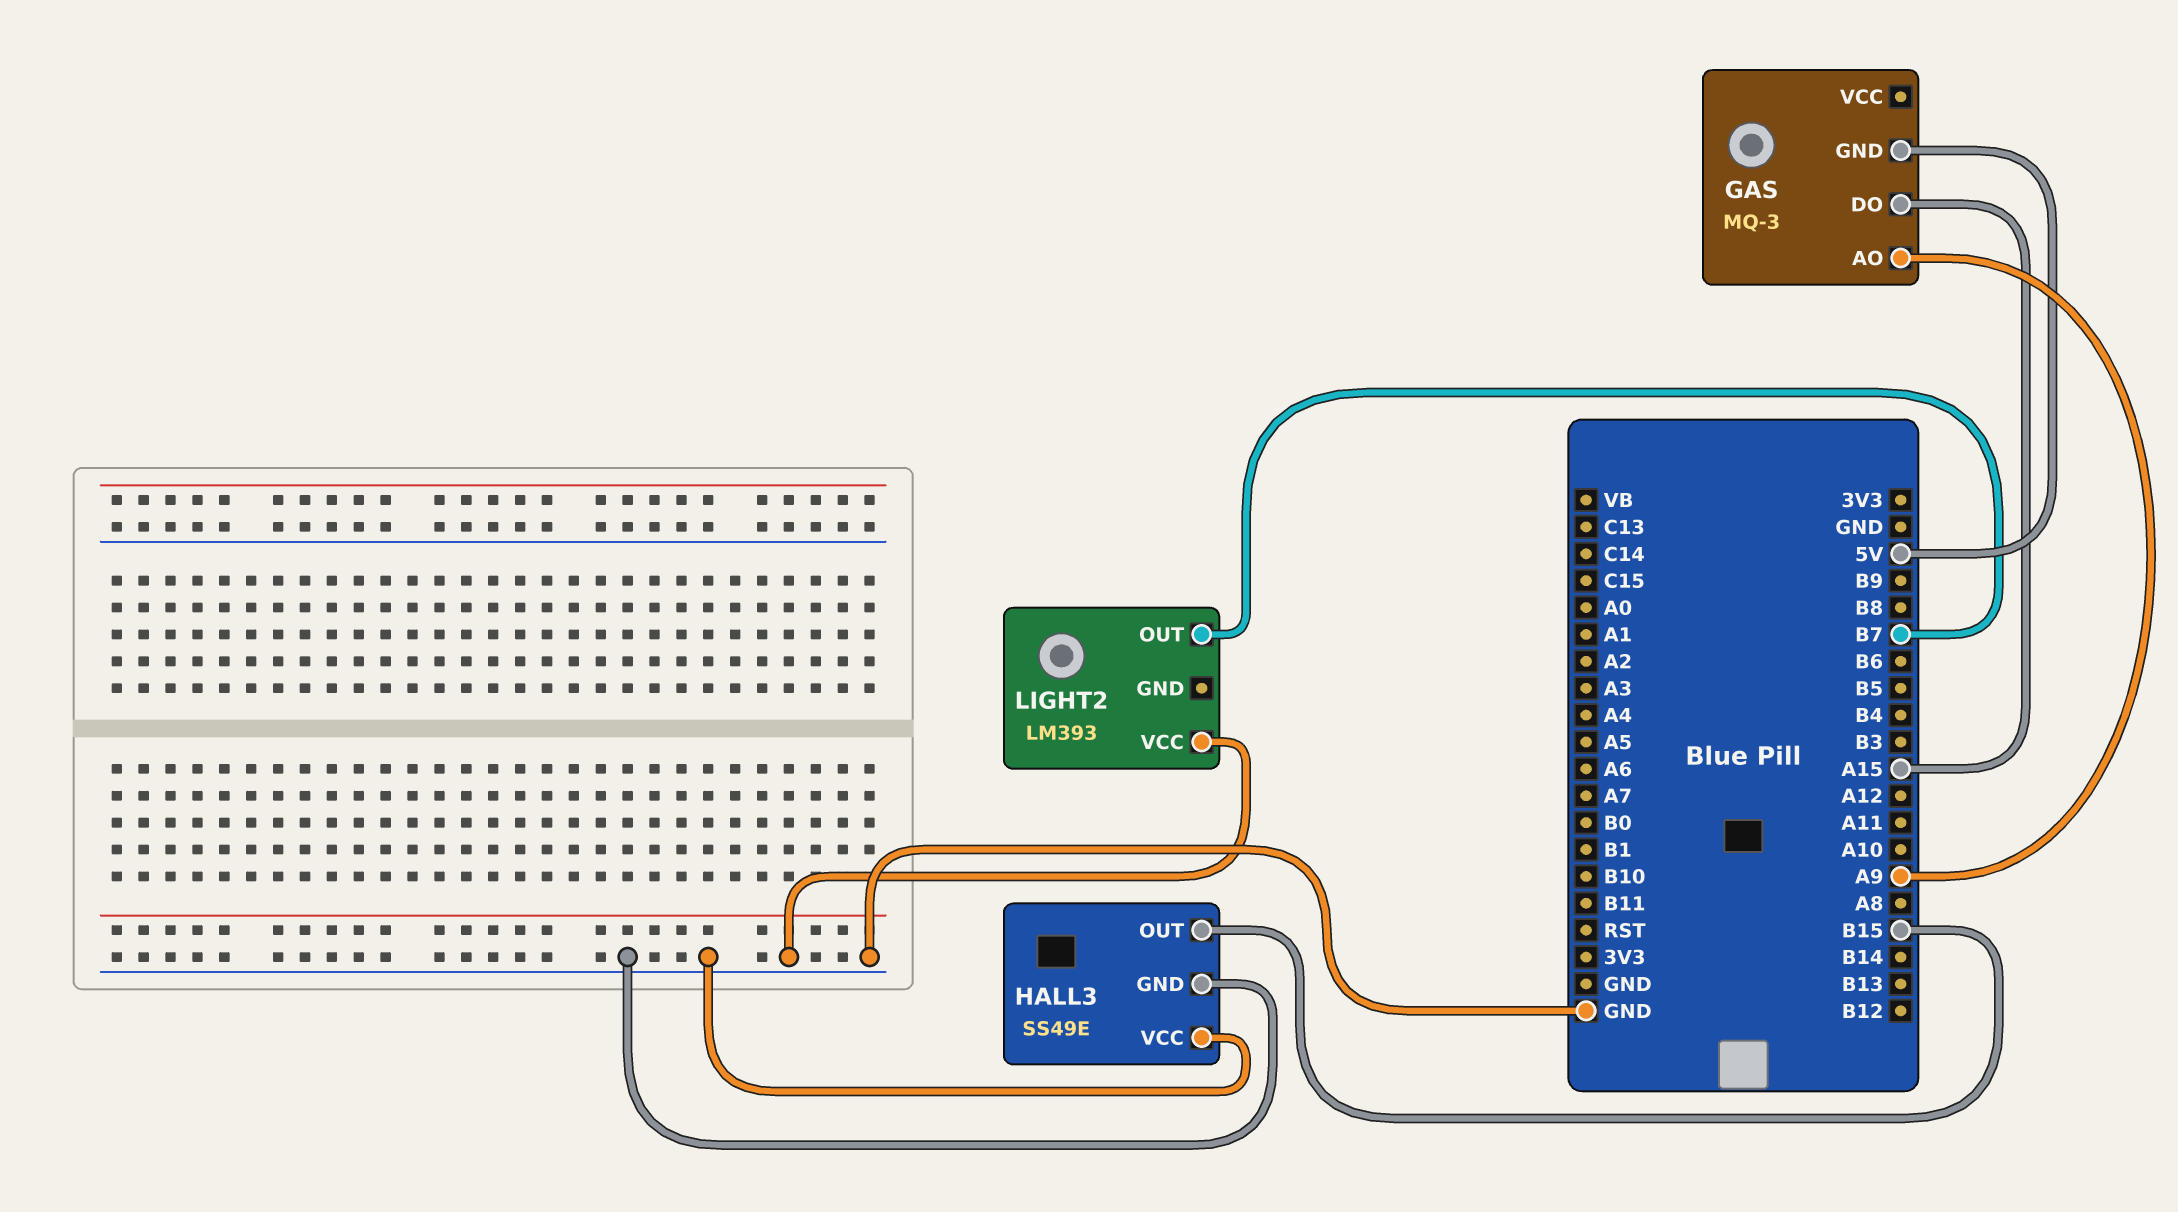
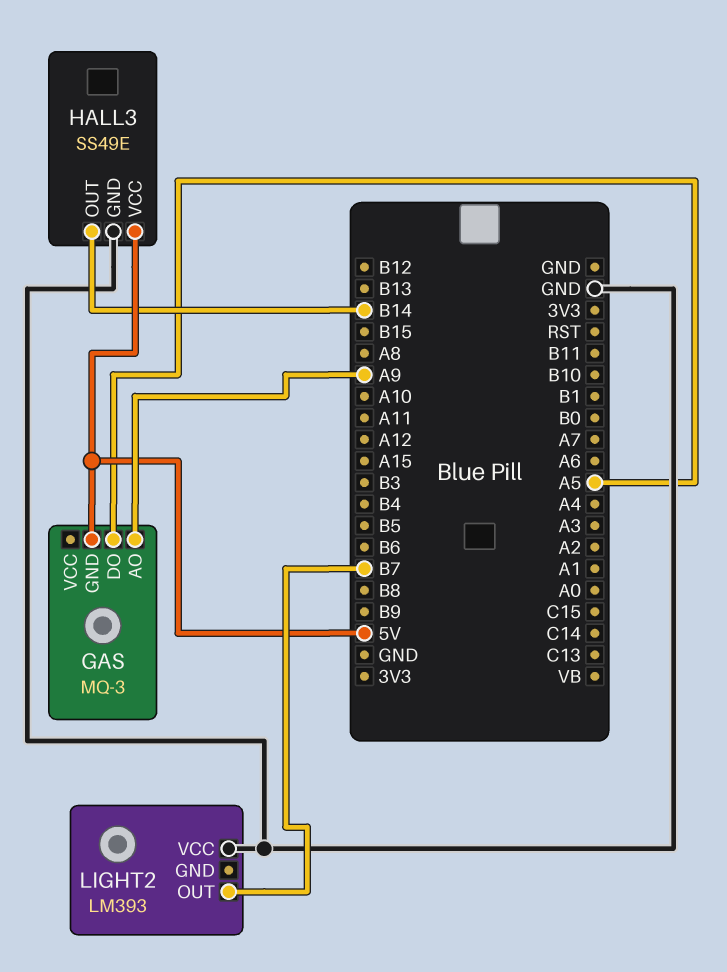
GAS pin DO: A15 -> A5
HALL3 pin OUT: B15 -> B14
HALL3 pin VCC: GND -> 5V

